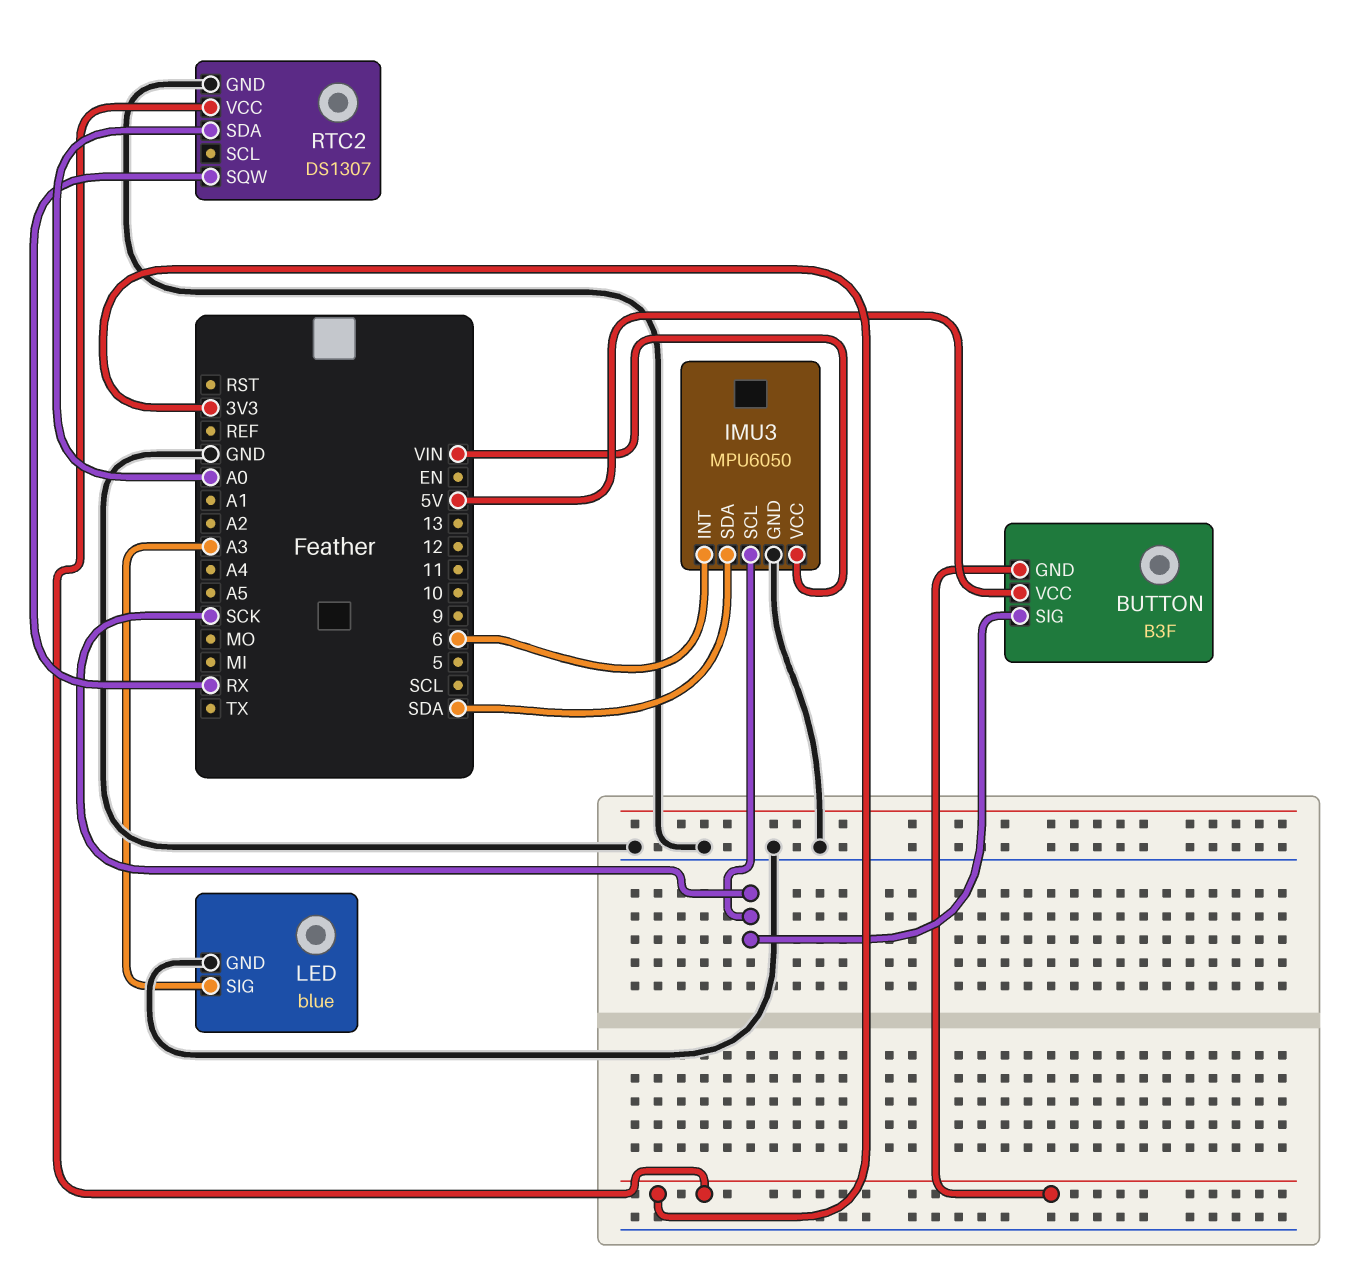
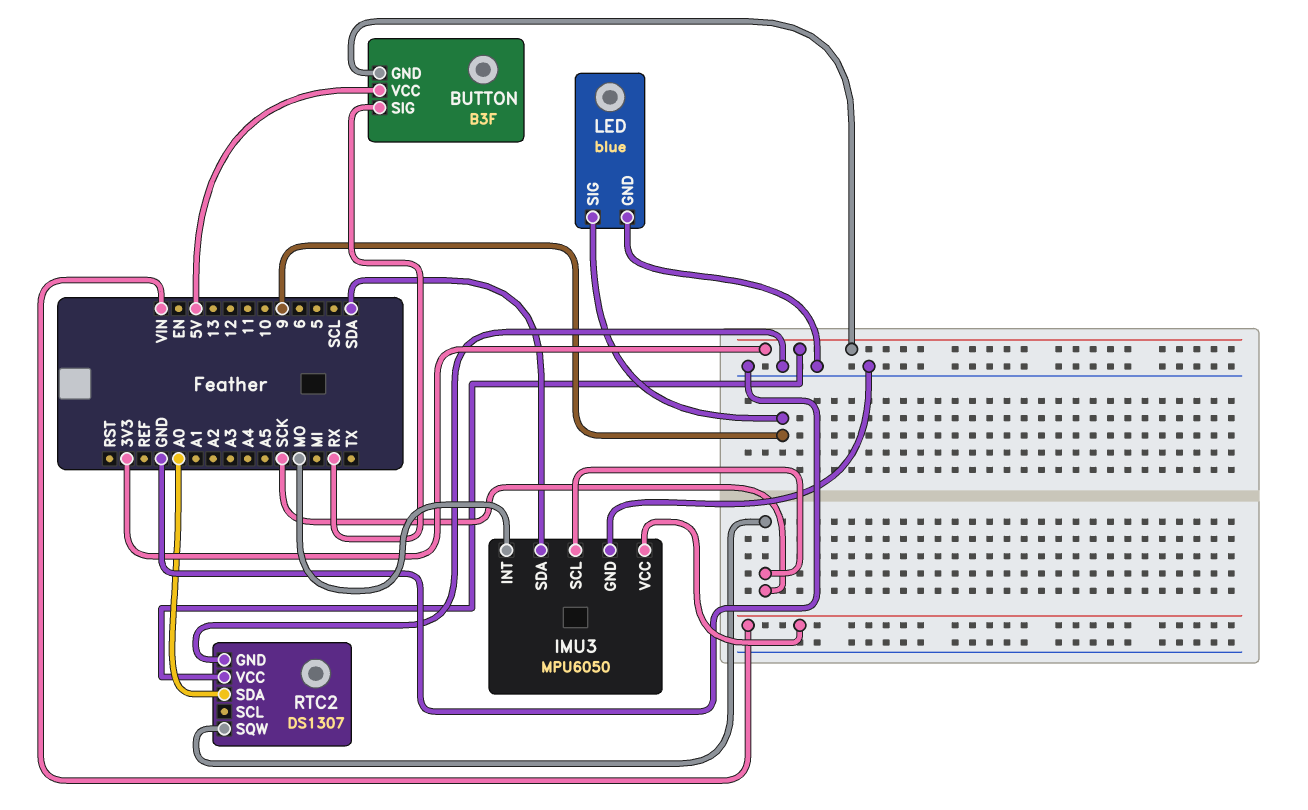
BUTTON pin SIG: SCK -> RX
IMU3 pin INT: 6 -> MO
LED pin SIG: A3 -> 9
RTC2 pin SQW: RX -> SCK

